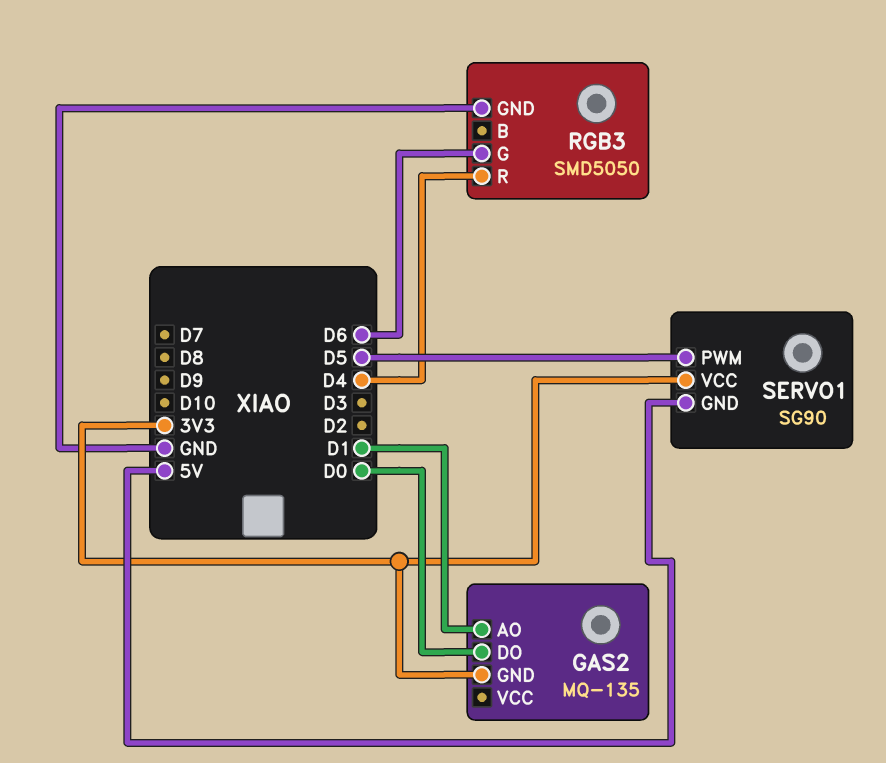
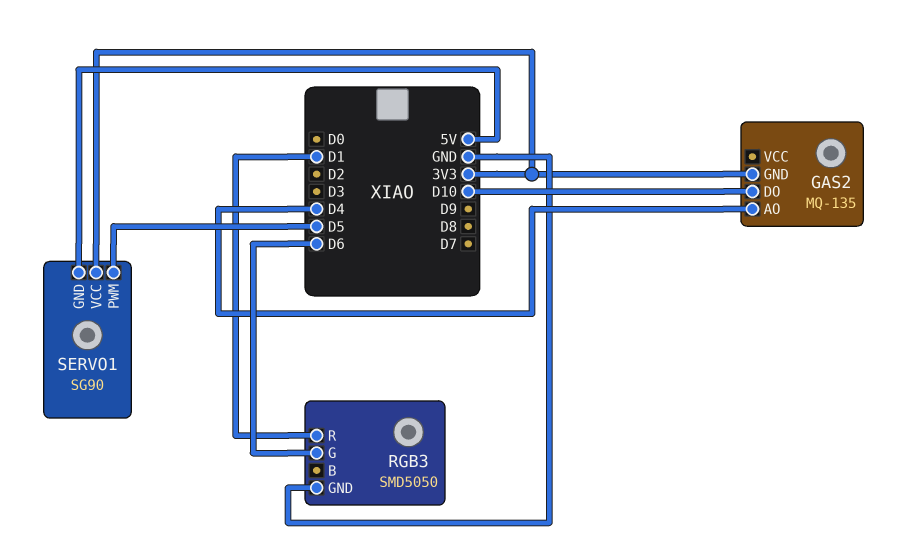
GAS2 pin AO: D1 -> D4
GAS2 pin DO: D0 -> D10
RGB3 pin R: D4 -> D1

